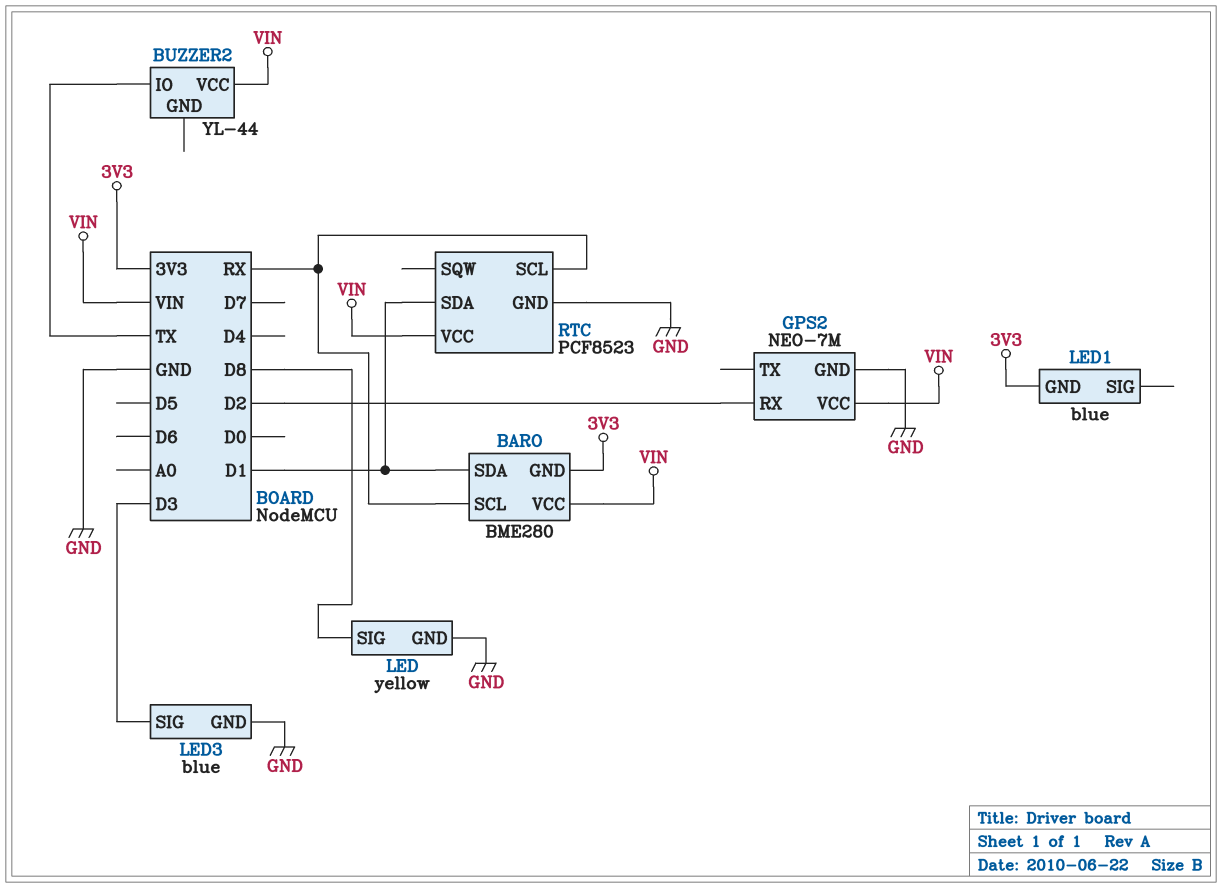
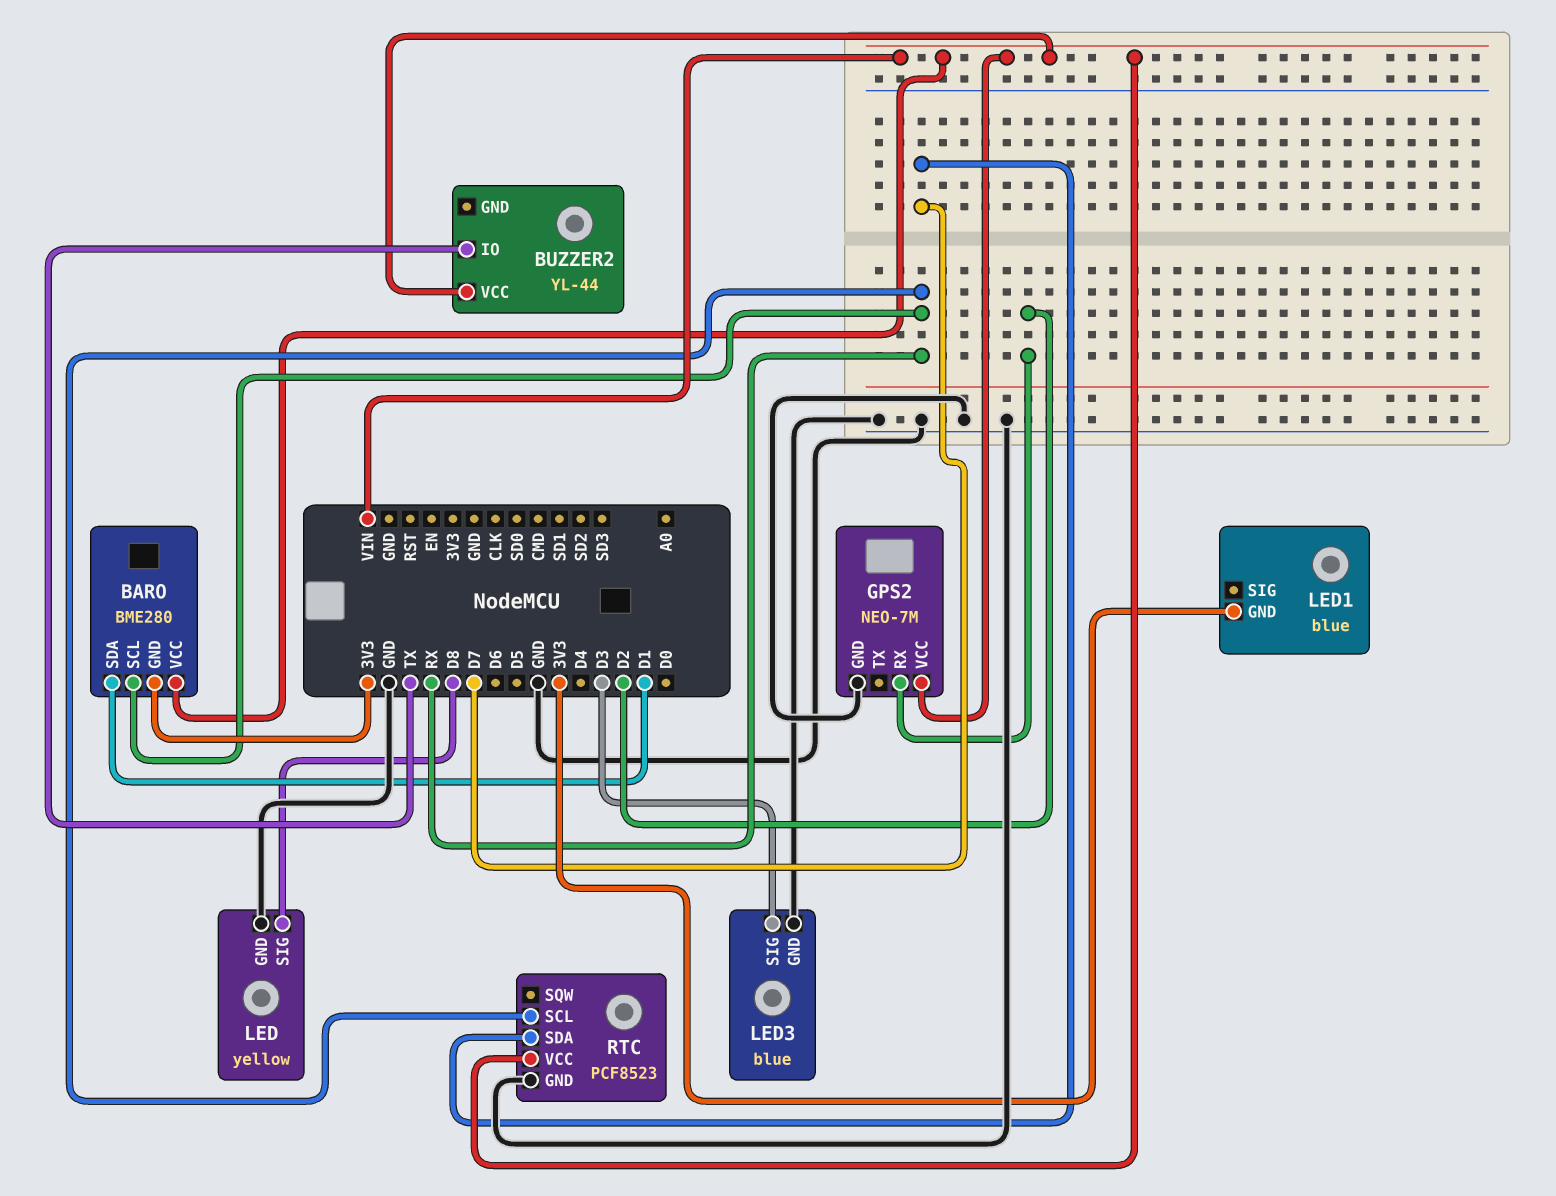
RTC pin SDA: D1 -> D7

